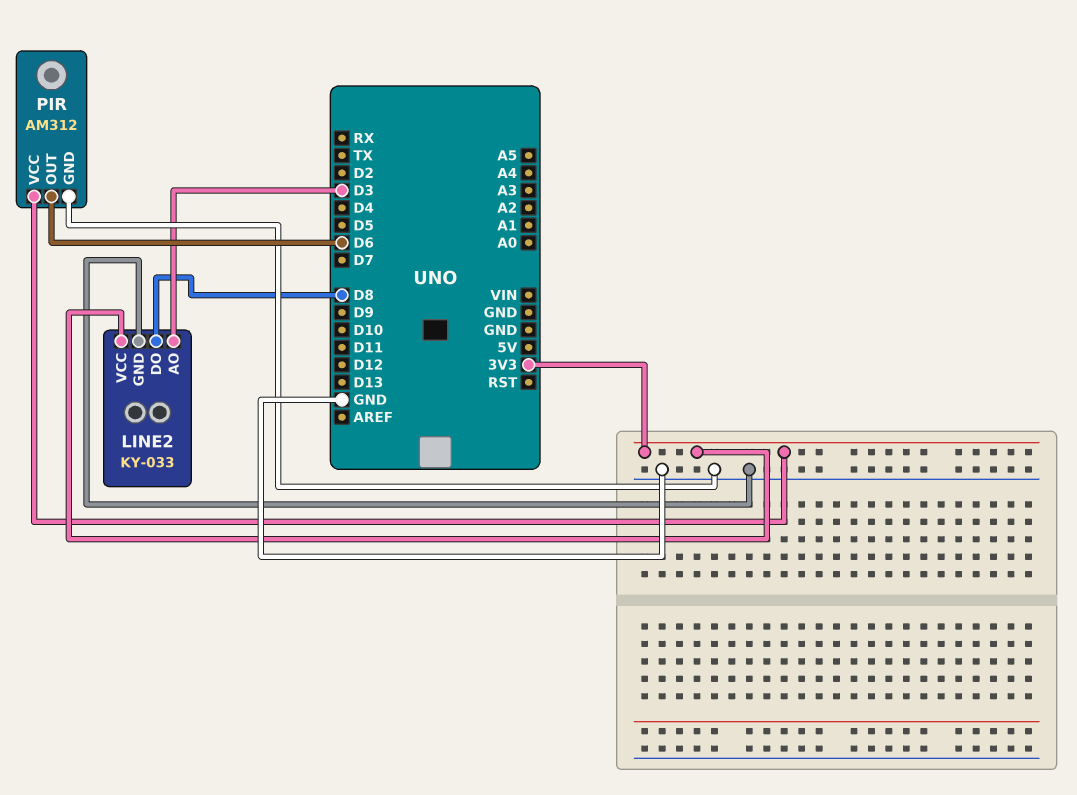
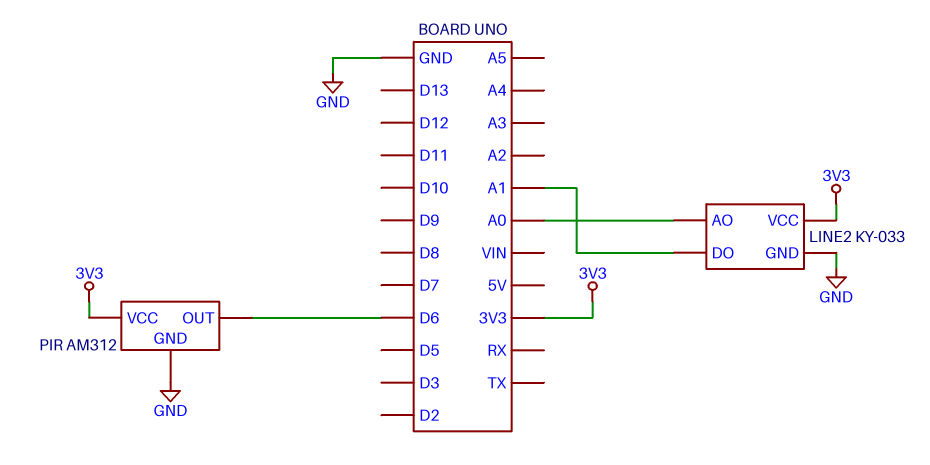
LINE2 pin AO: D3 -> A0
LINE2 pin DO: D8 -> A1

